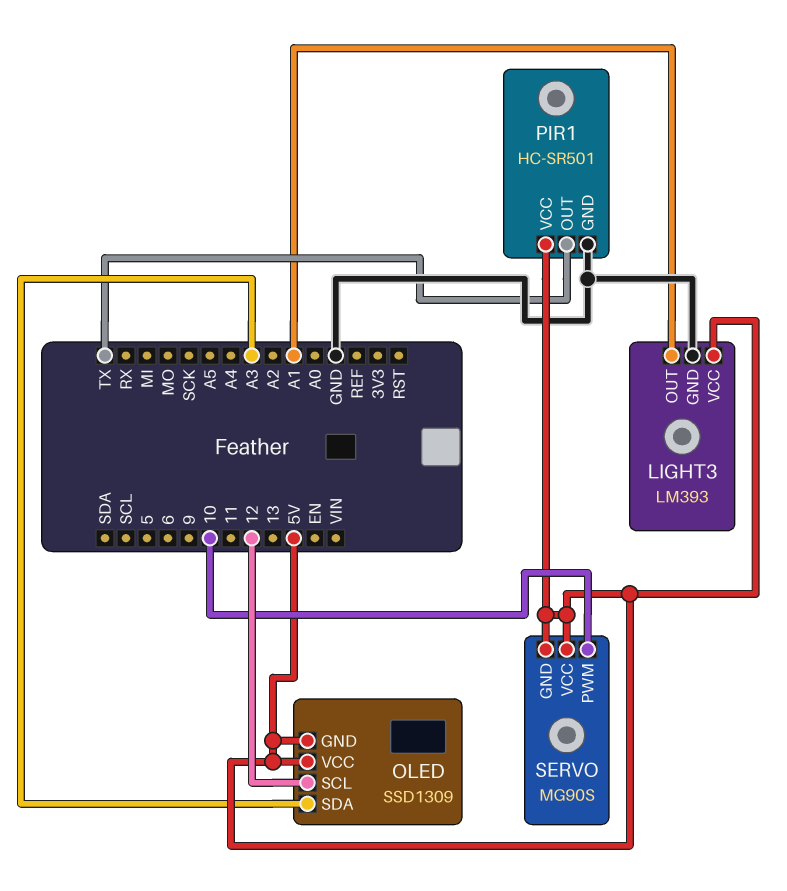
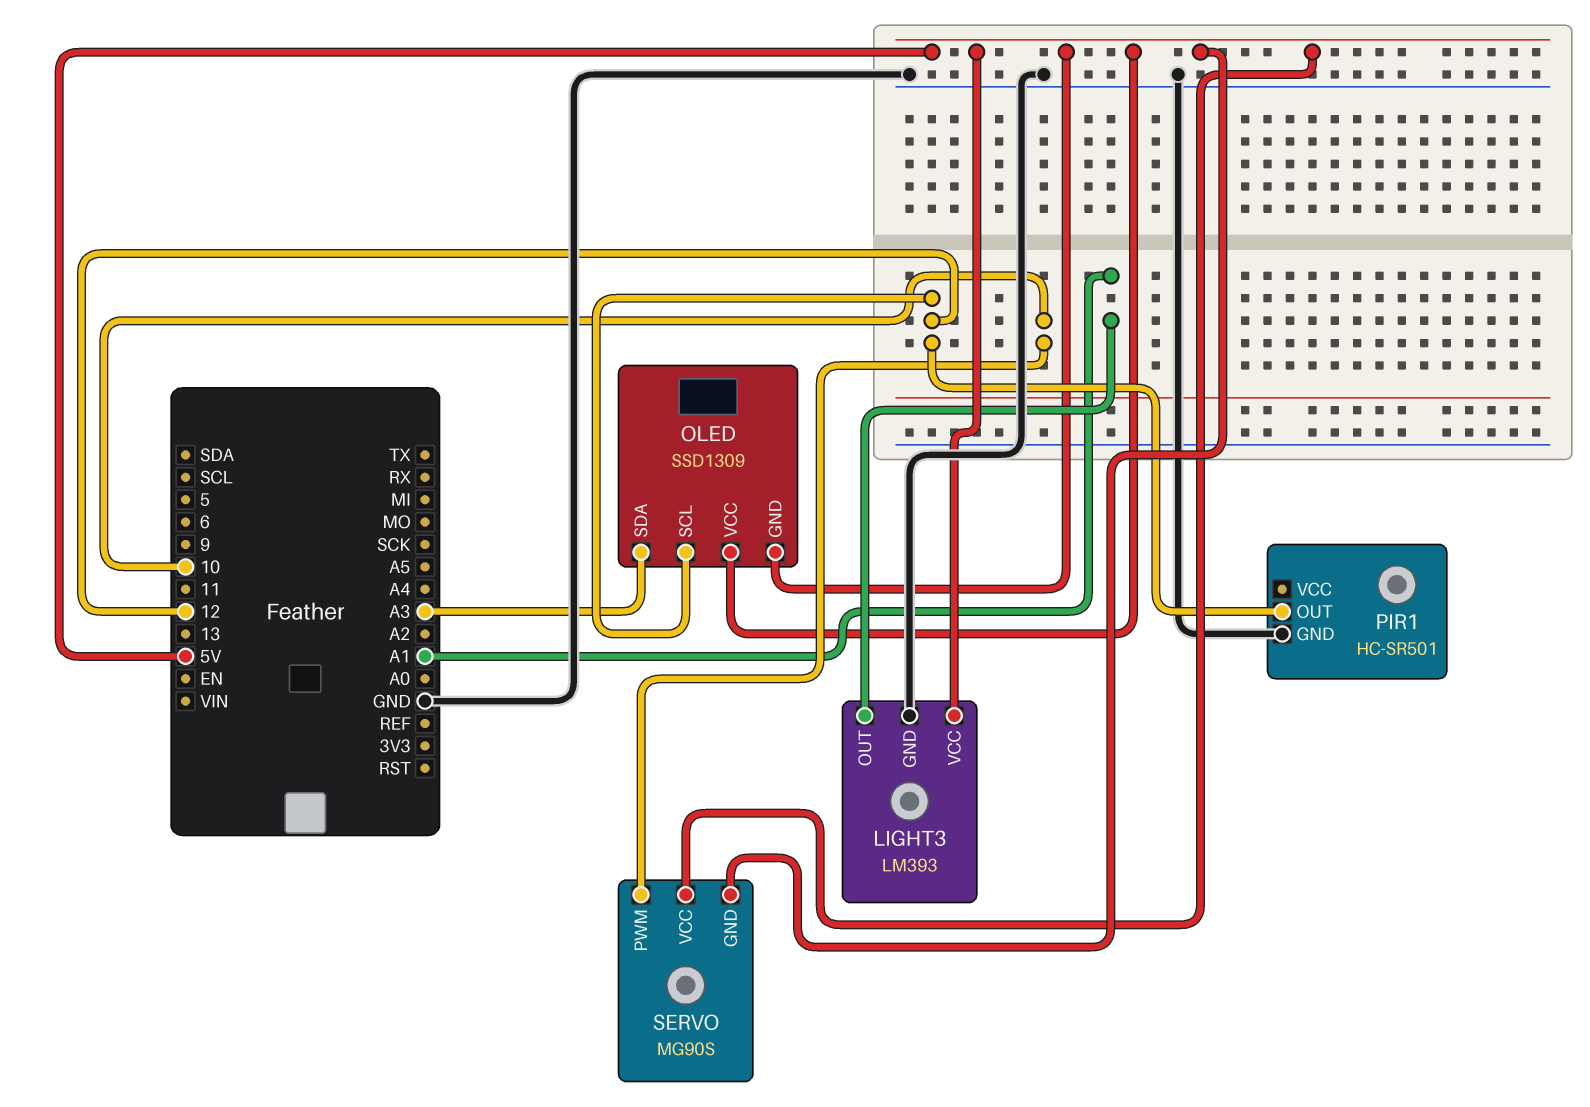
PIR1 pin OUT: TX -> 12
PIR1 pin VCC: 5V -> none

